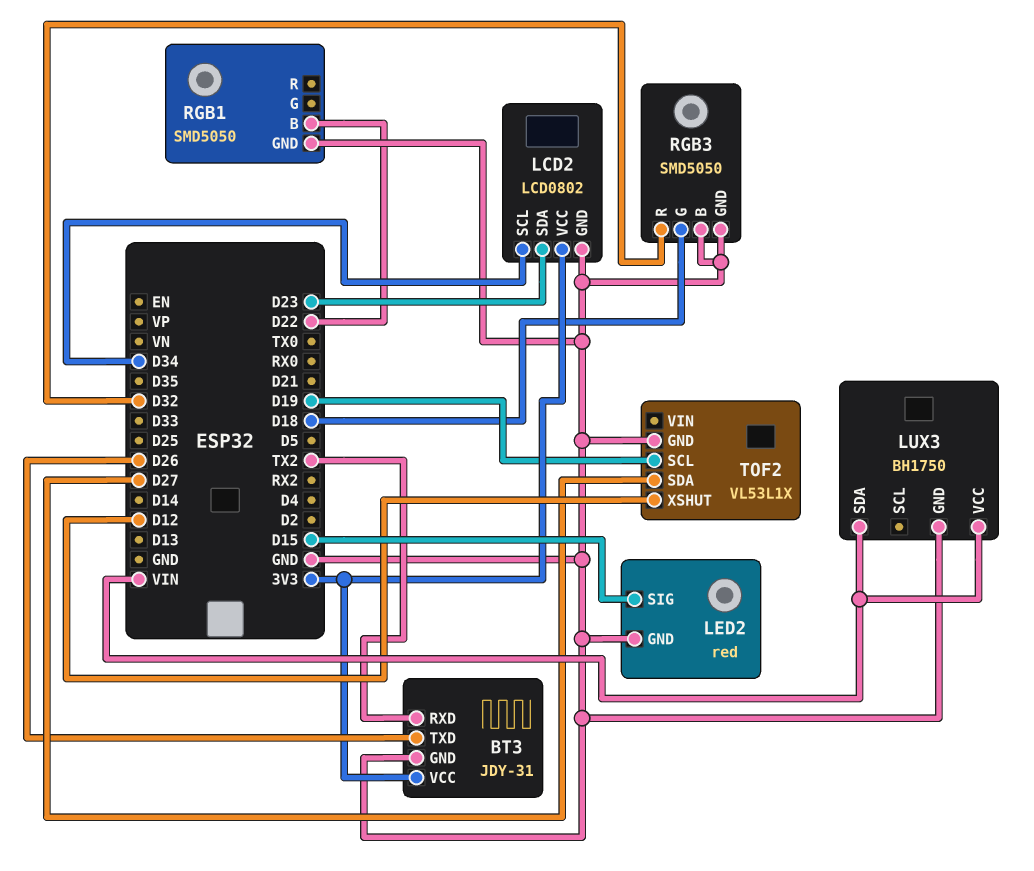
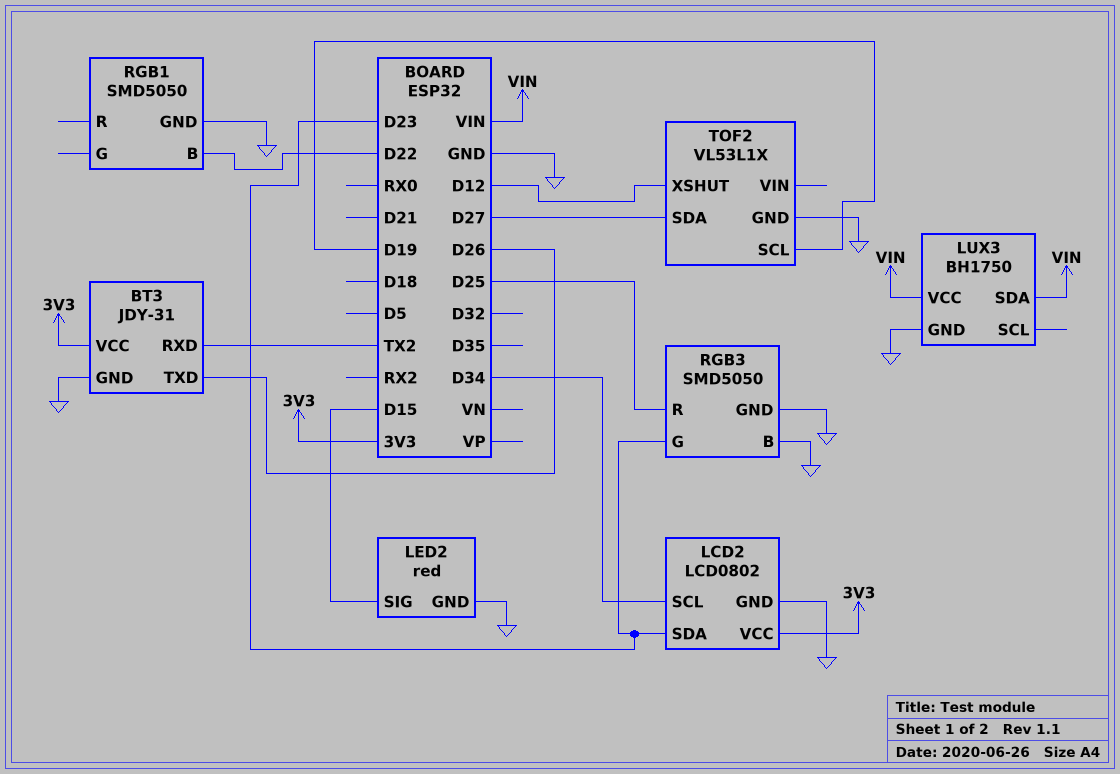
RGB3 pin G: D18 -> D23
RGB3 pin R: D32 -> D25

